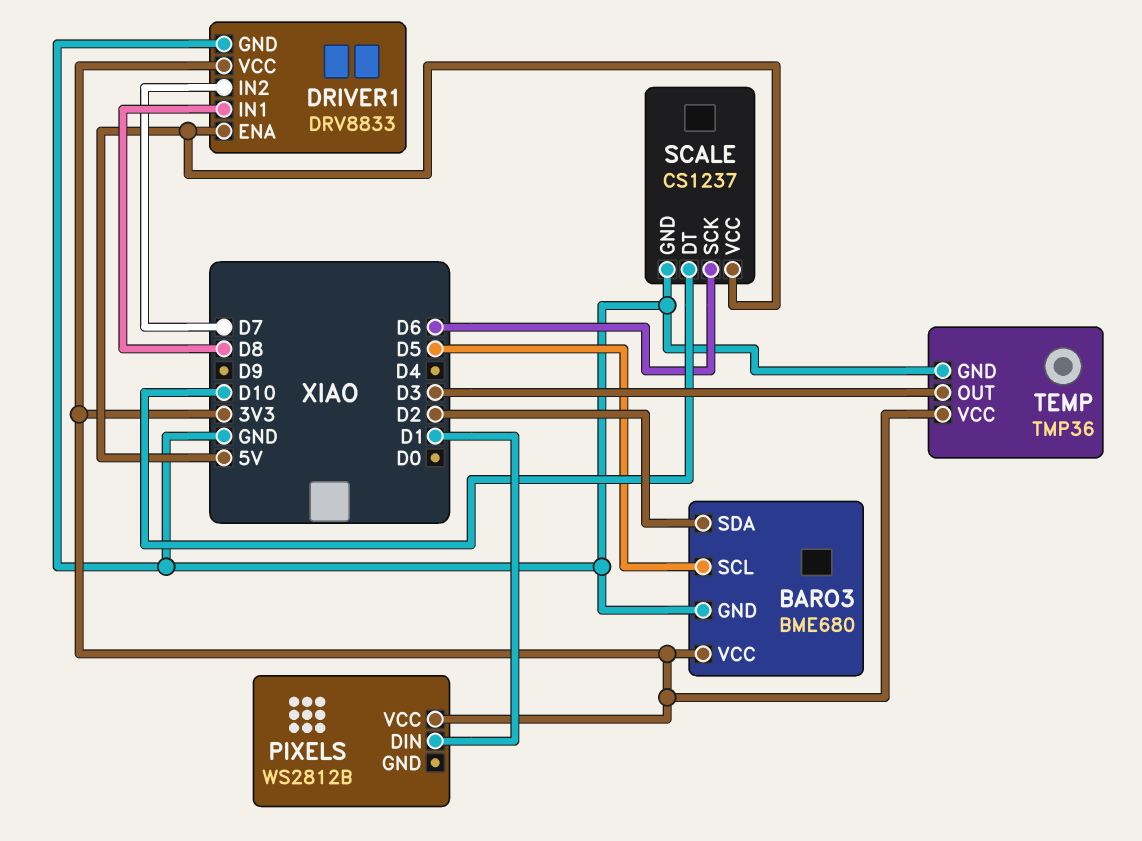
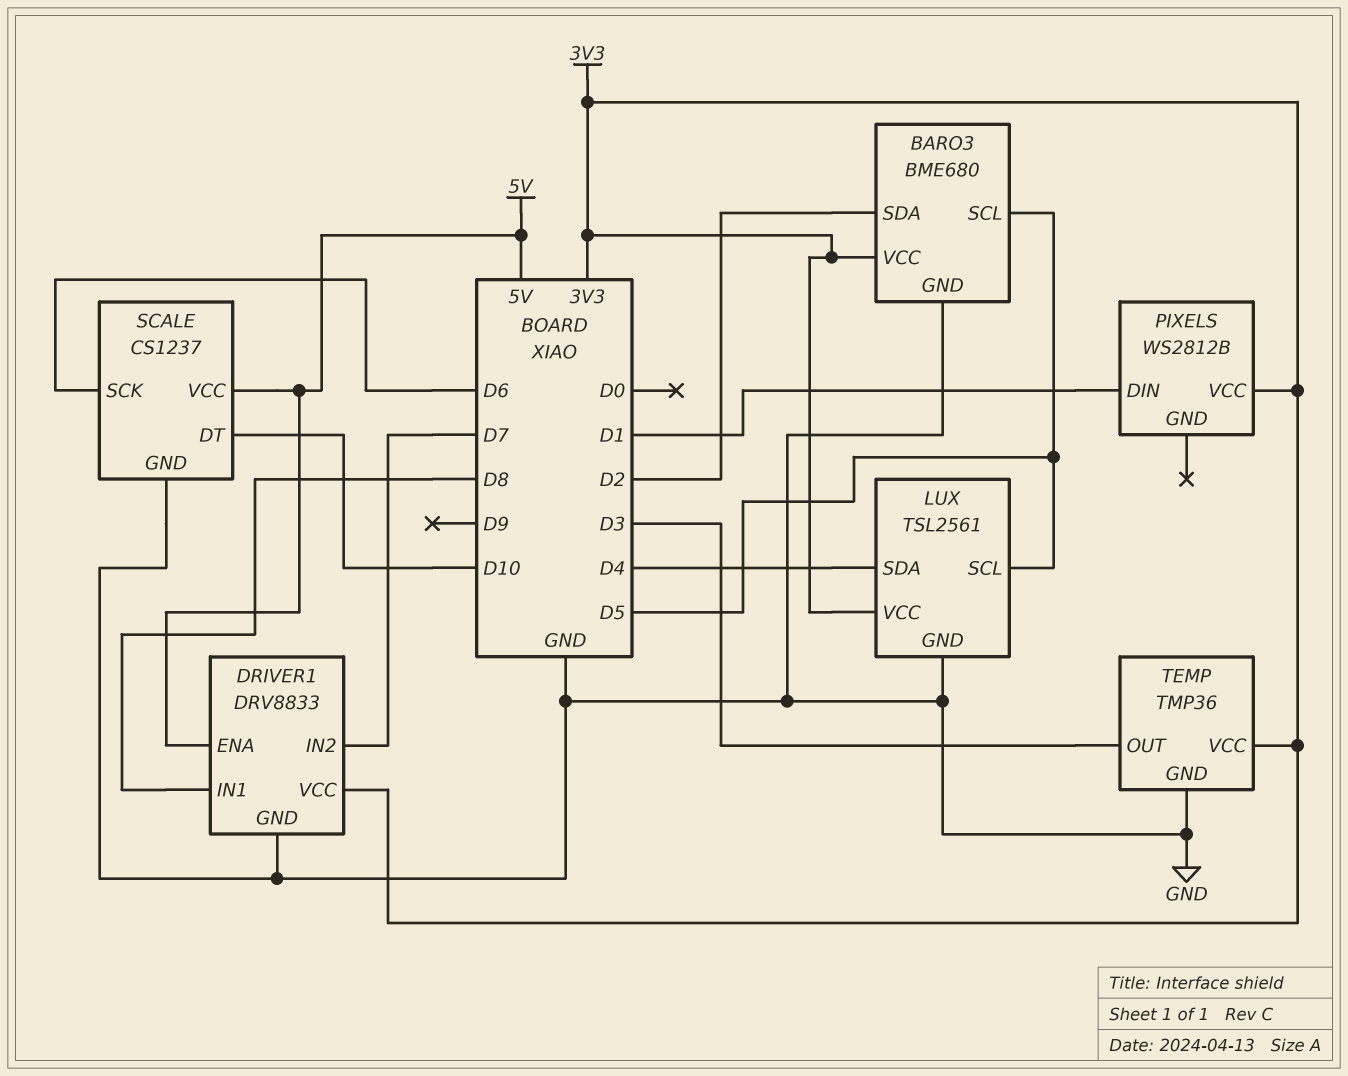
LUX: none -> TSL2561
LUX pin GND: none -> GND
LUX pin SCL: none -> D5
LUX pin SDA: none -> D4
LUX pin VCC: none -> 3V3

